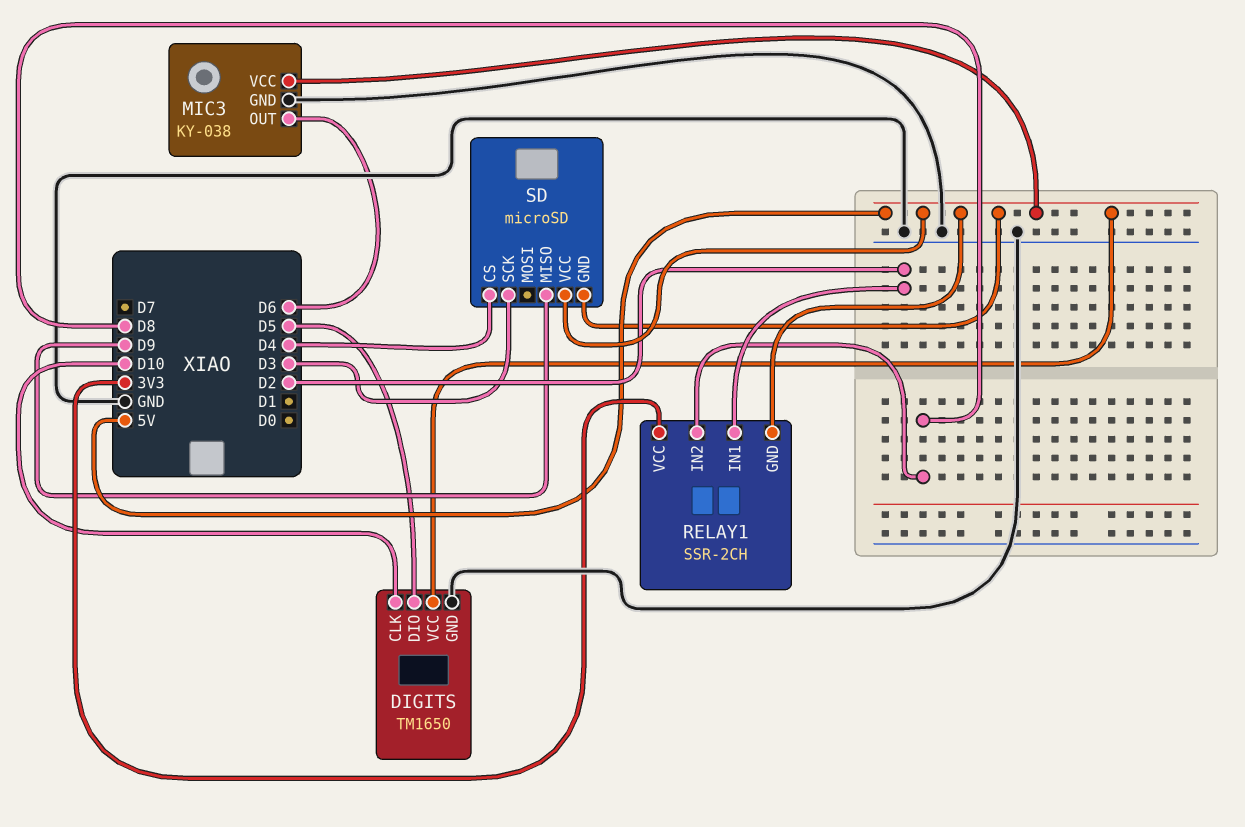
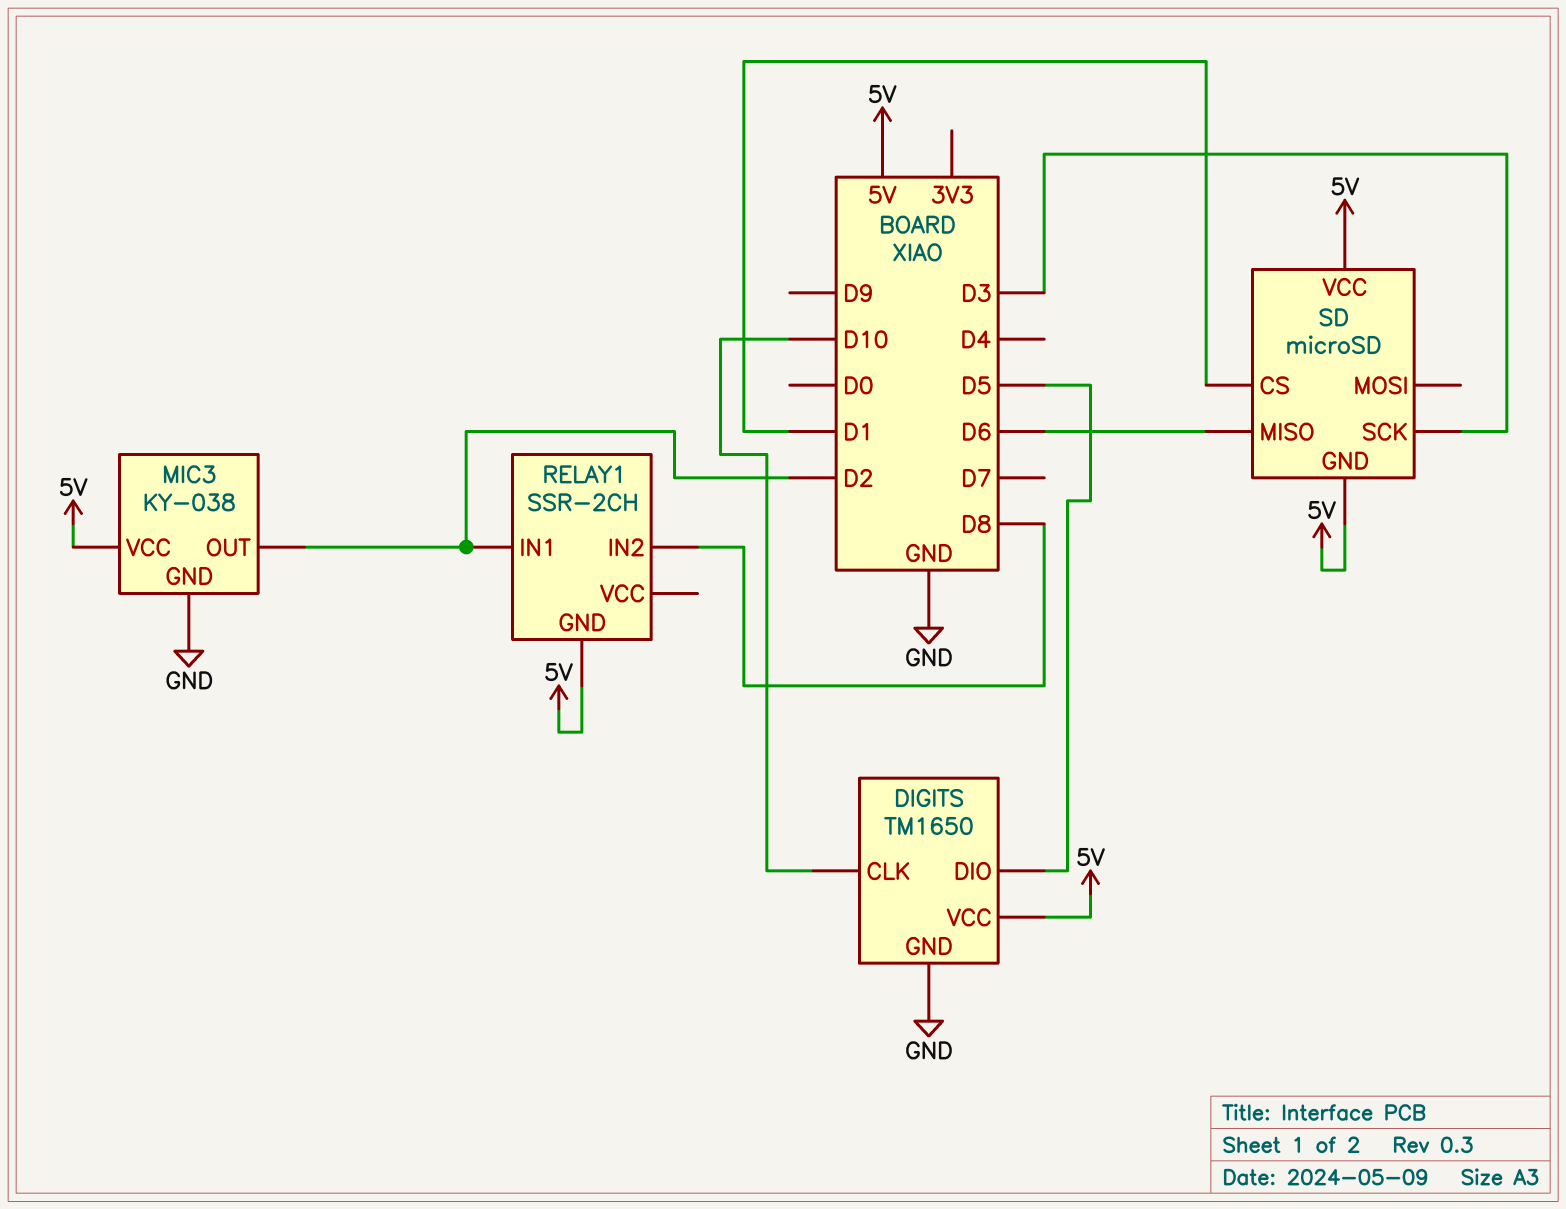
MIC3 pin OUT: D6 -> D2
RELAY1 pin VCC: 3V3 -> none
SD pin CS: D4 -> D1
SD pin MISO: D9 -> D6

